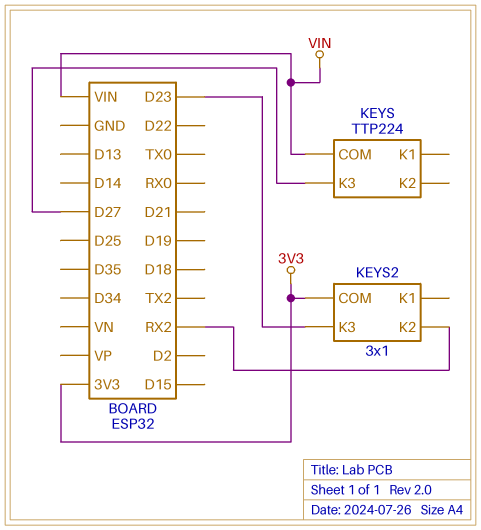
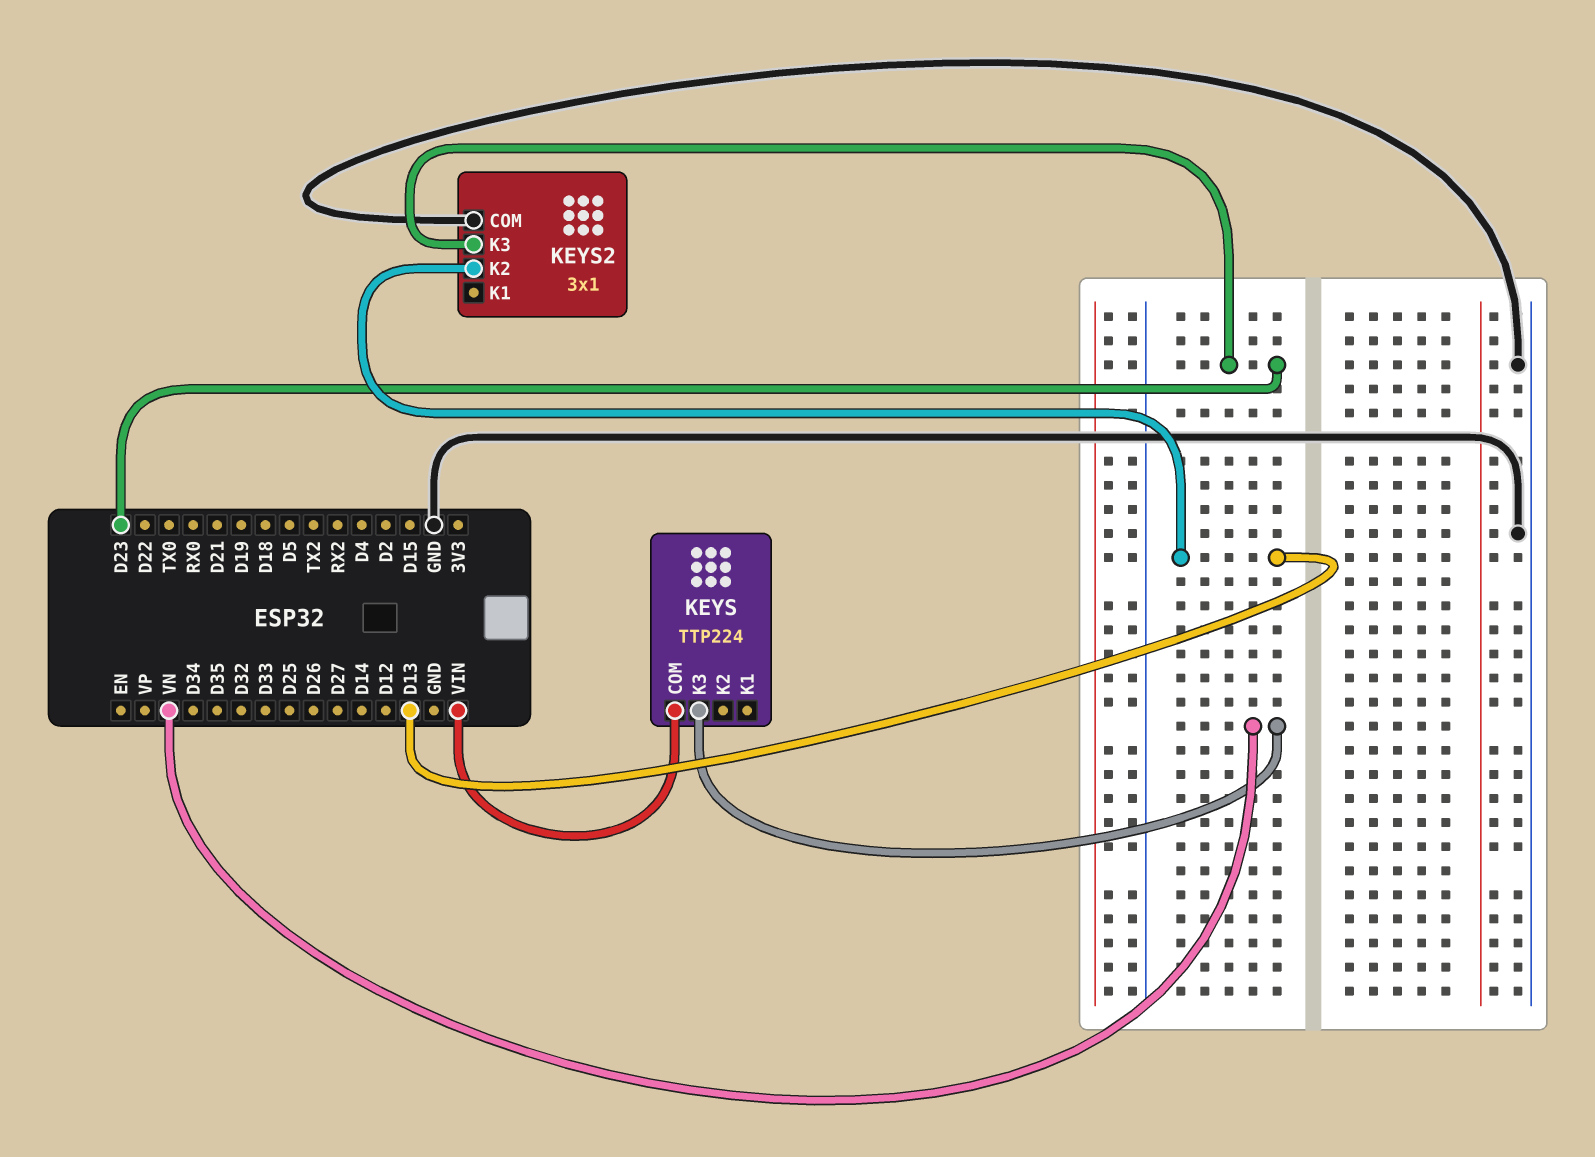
KEYS pin K3: D27 -> VN
KEYS2 pin COM: 3V3 -> GND
KEYS2 pin K2: RX2 -> D13

